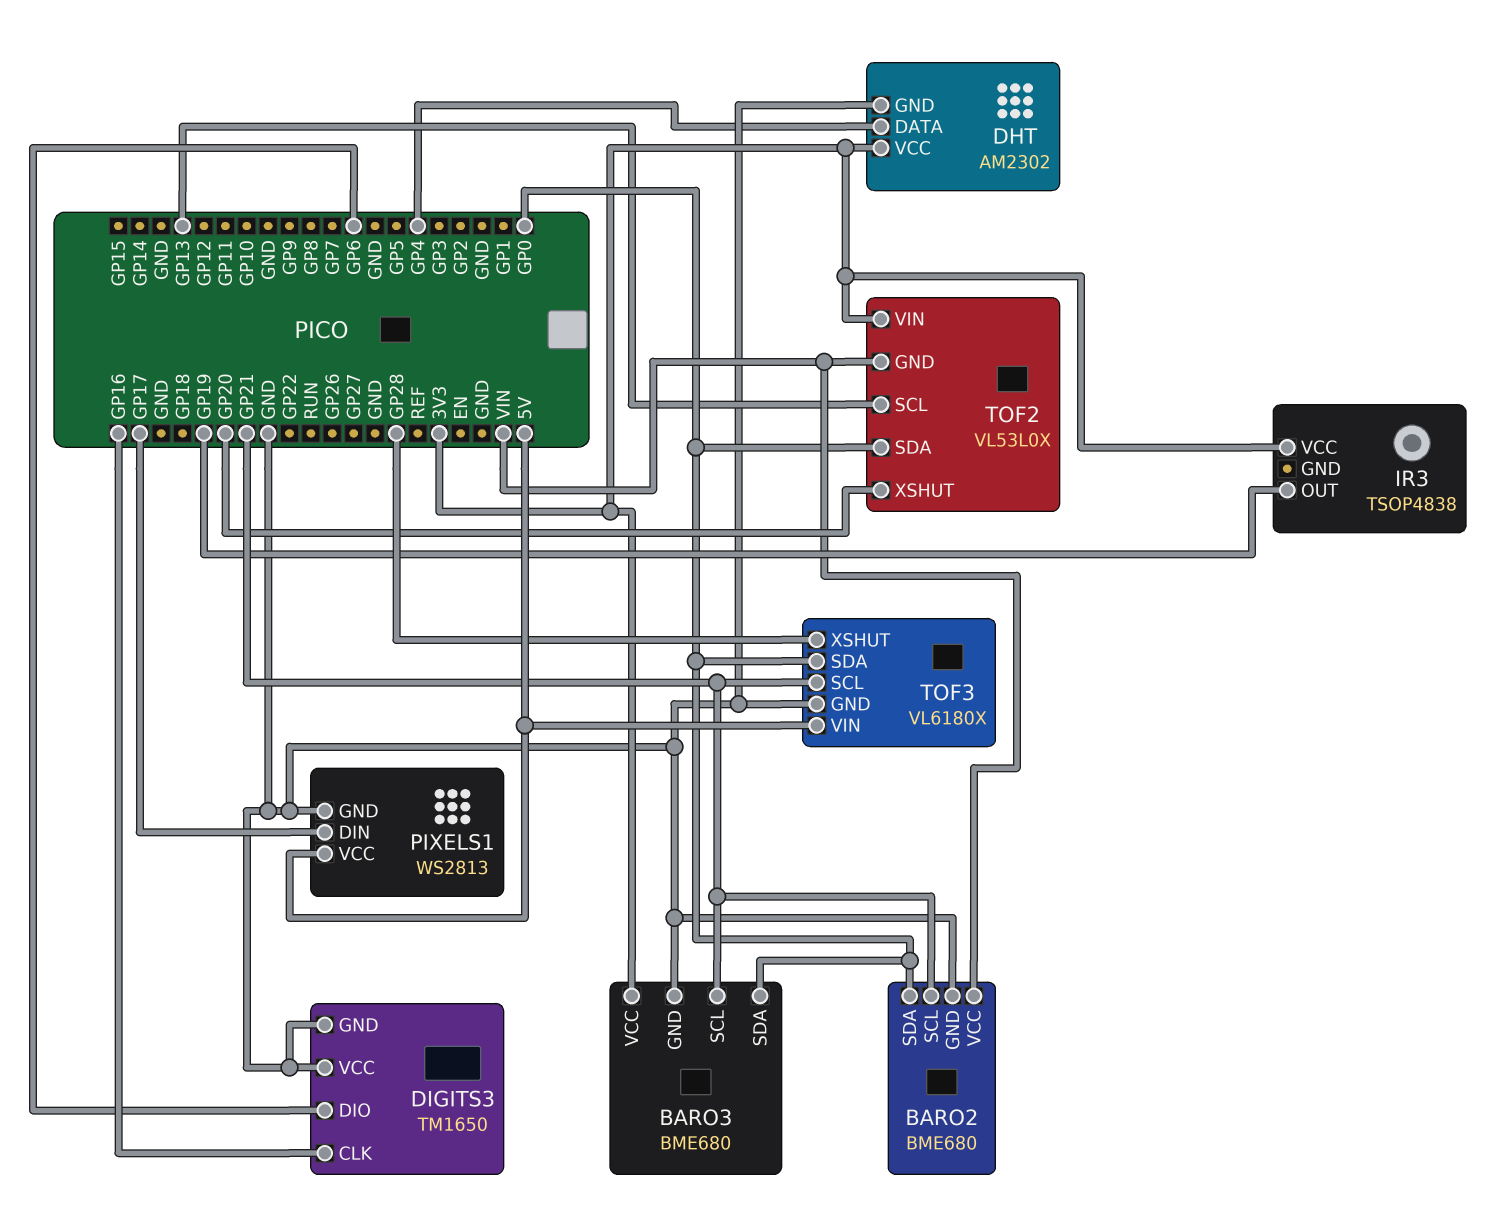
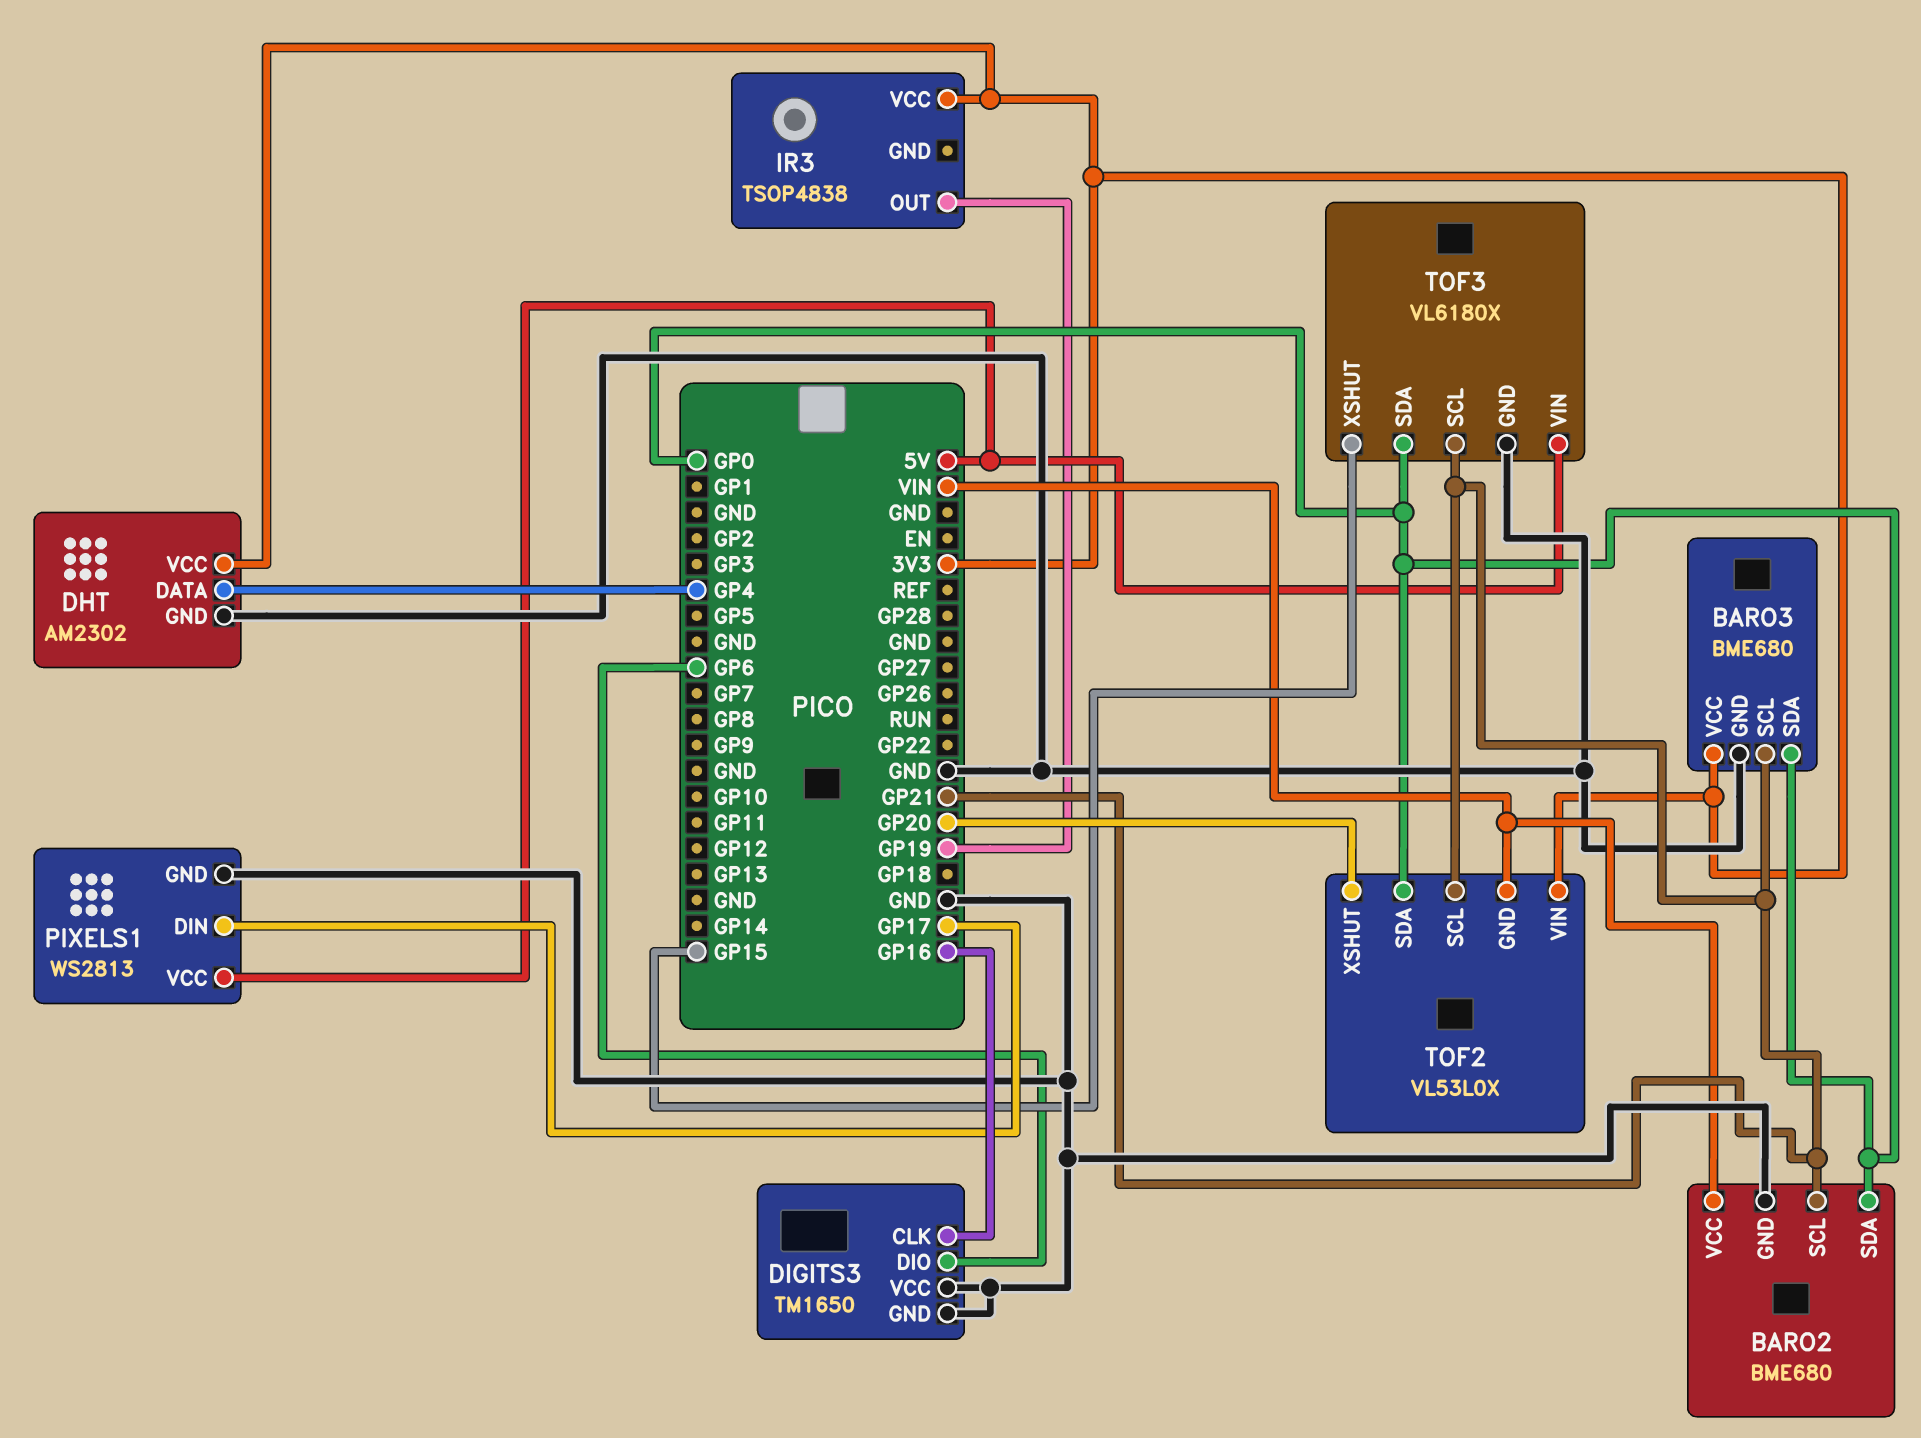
TOF2 pin SCL: GP13 -> GP21
TOF3 pin XSHUT: GP28 -> GP15

